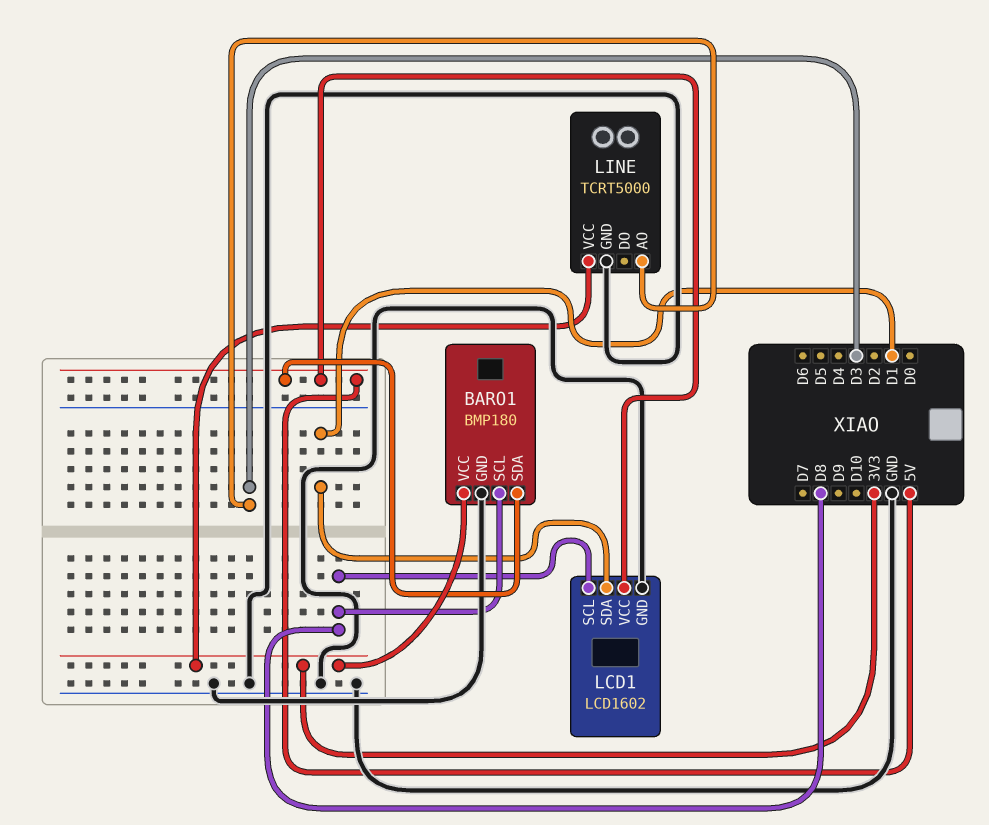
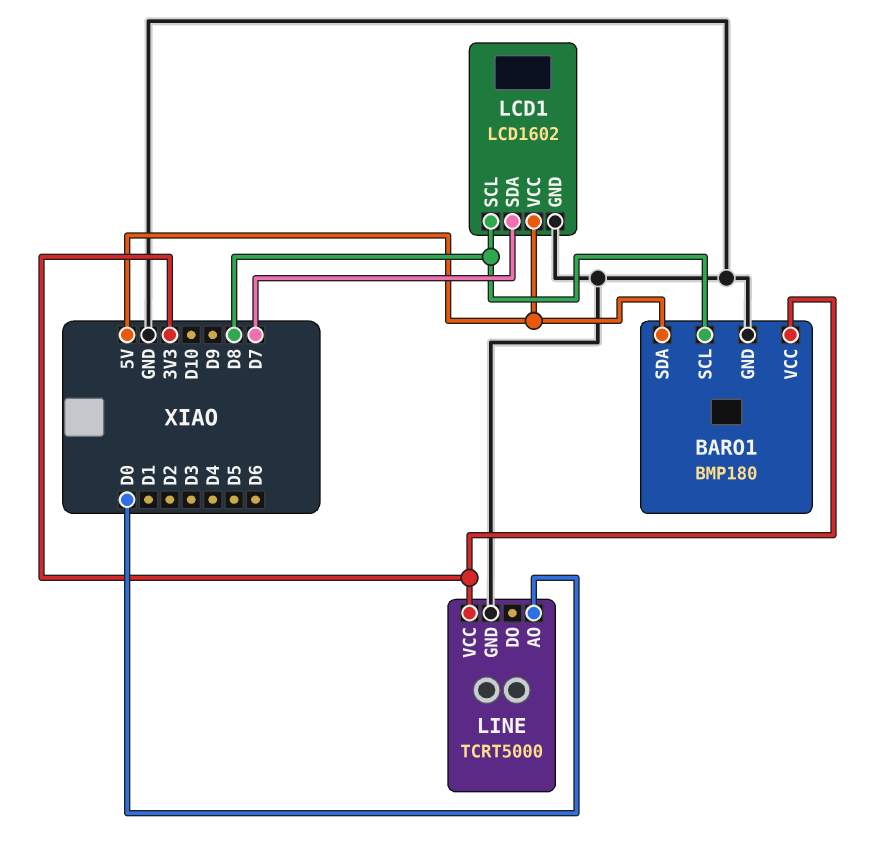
LCD1 pin SDA: D1 -> D7
LINE pin AO: D3 -> D0

